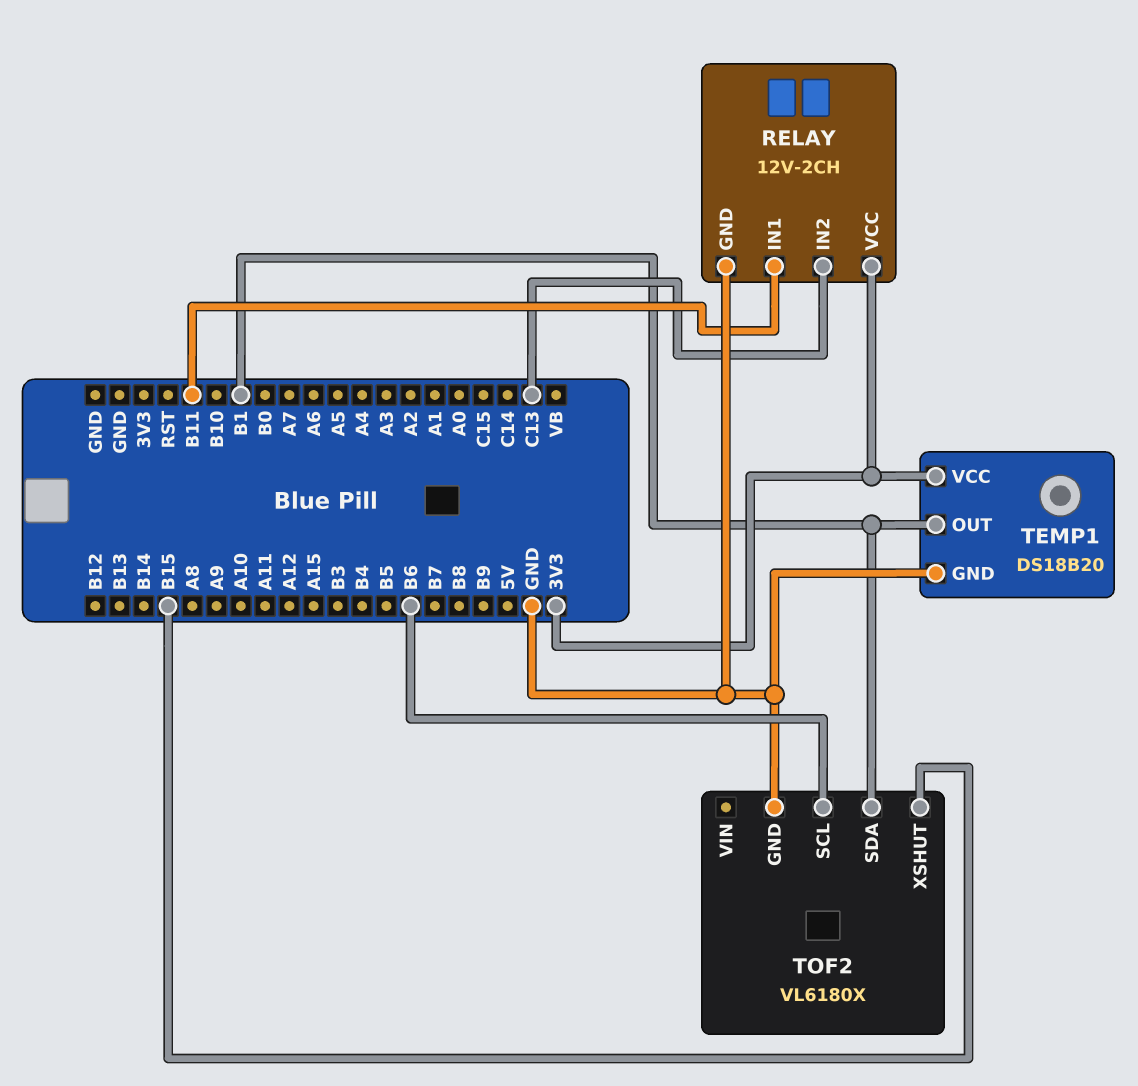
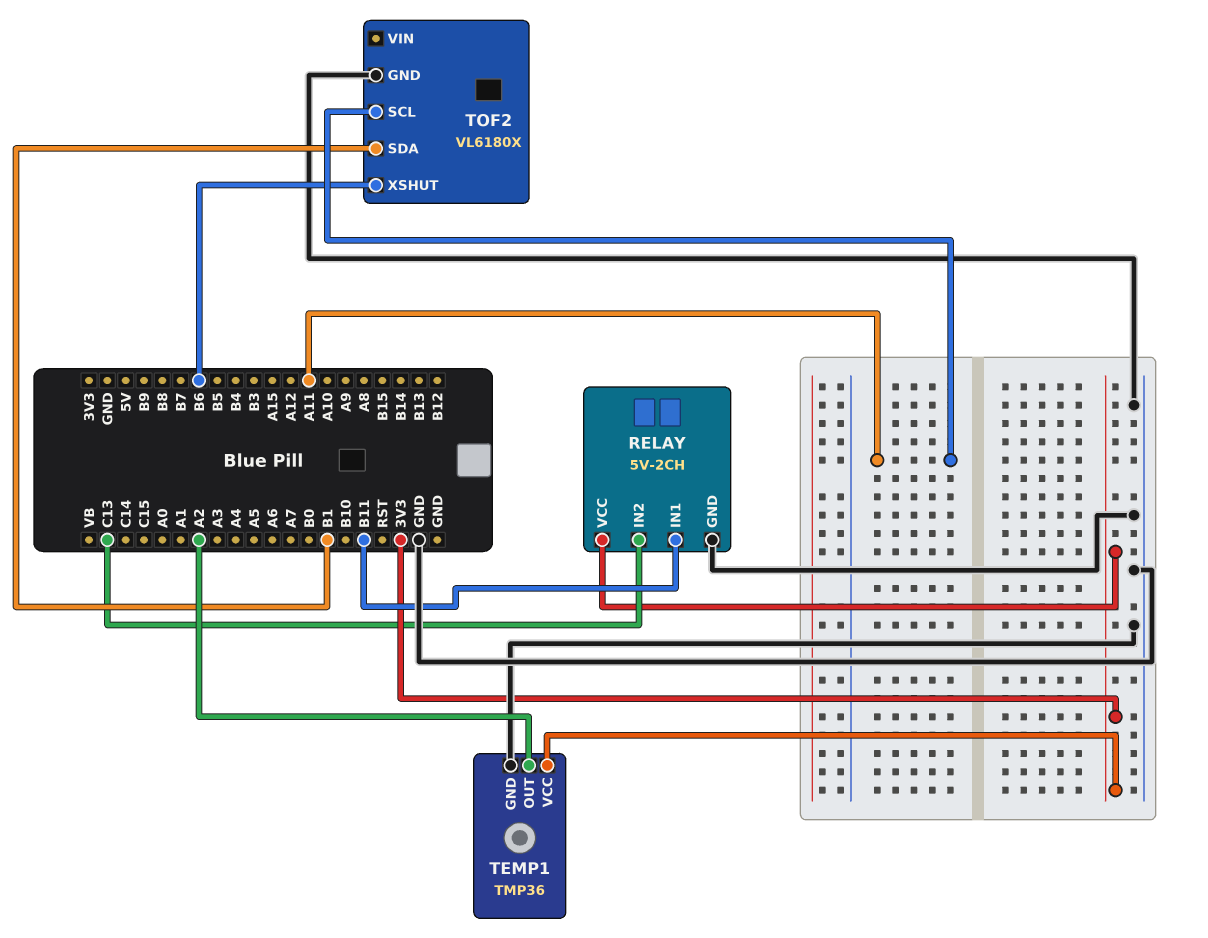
RELAY: 12V-2CH -> 5V-2CH
TEMP1: DS18B20 -> TMP36
TEMP1 pin OUT: B1 -> A2
TOF2 pin SCL: B6 -> A11
TOF2 pin XSHUT: B15 -> B6

